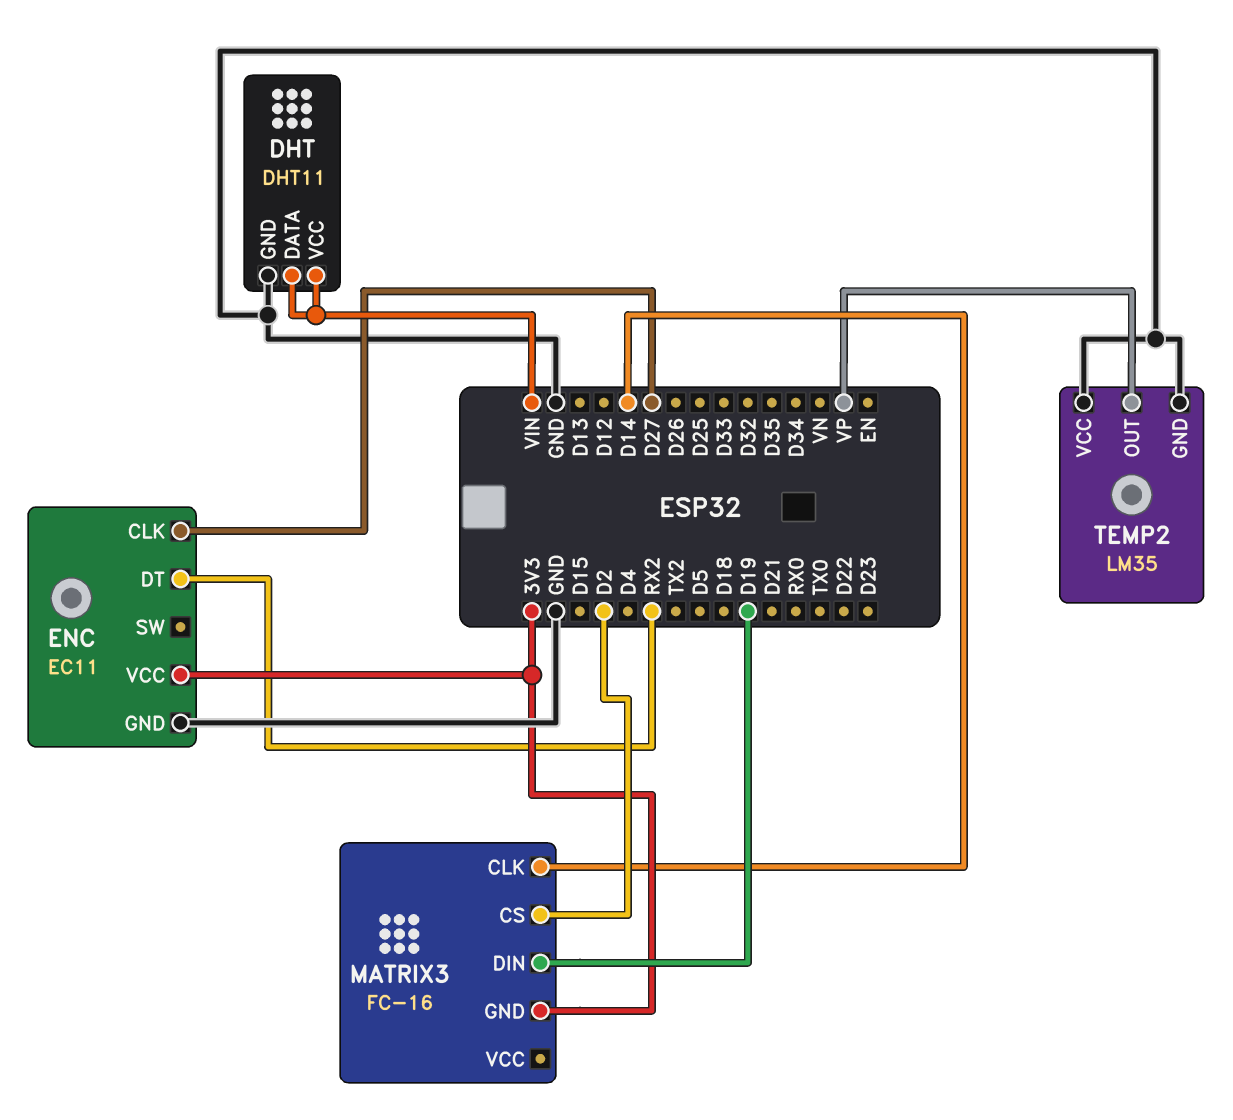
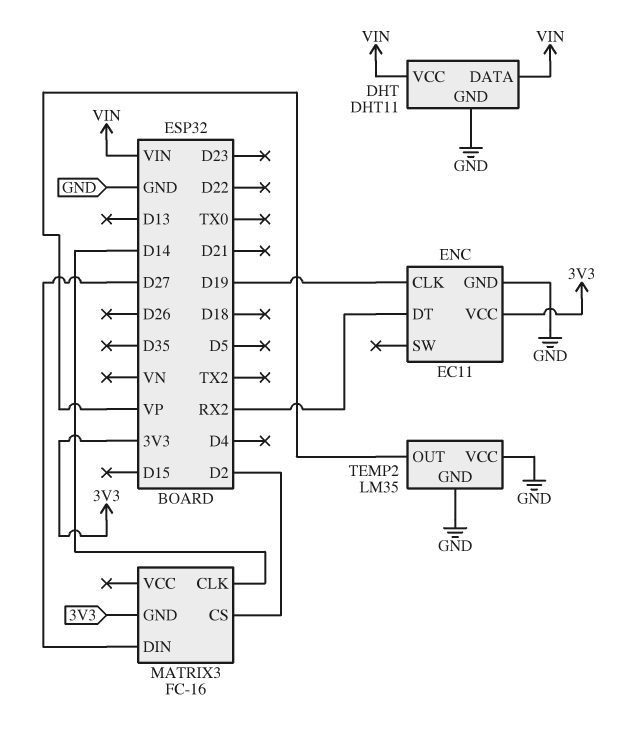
ENC pin CLK: D27 -> D19
MATRIX3 pin DIN: D19 -> D27

